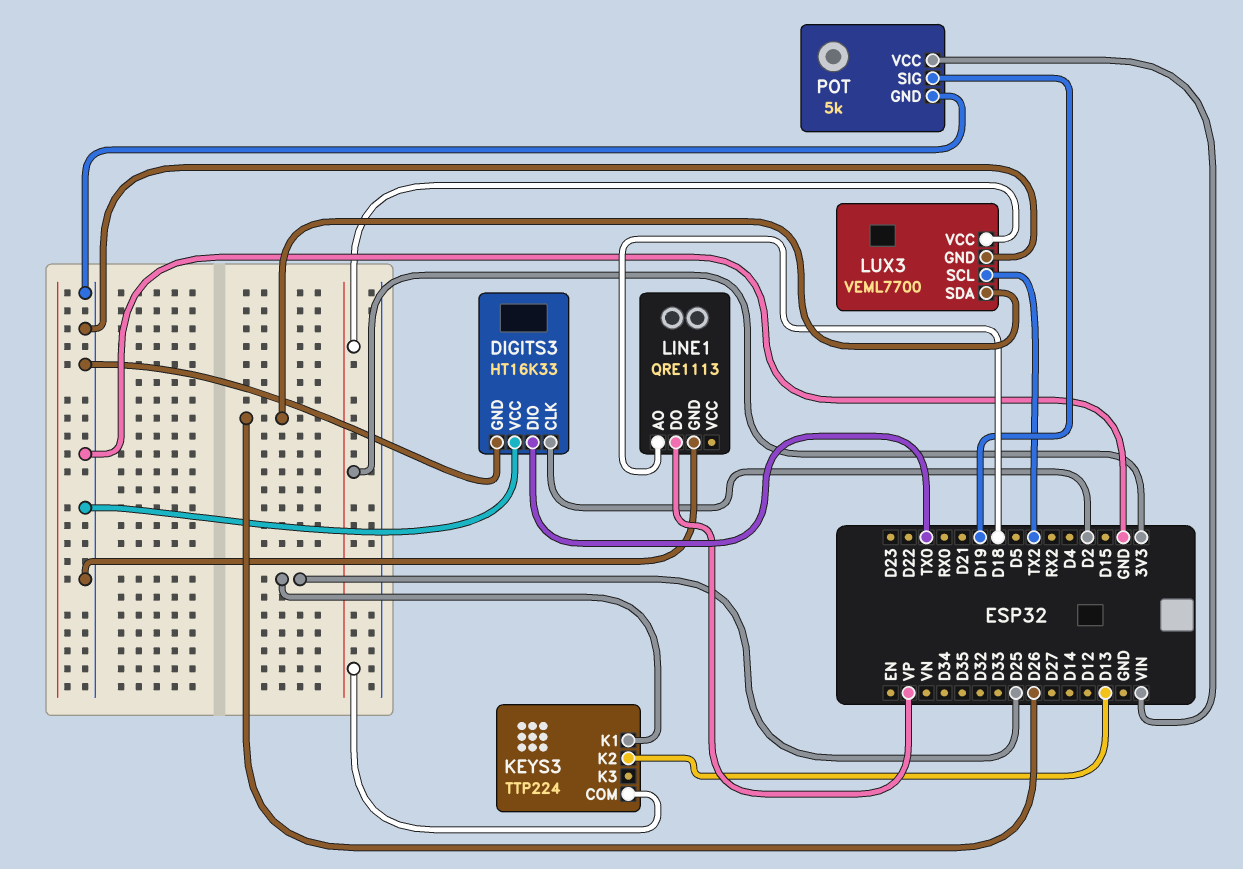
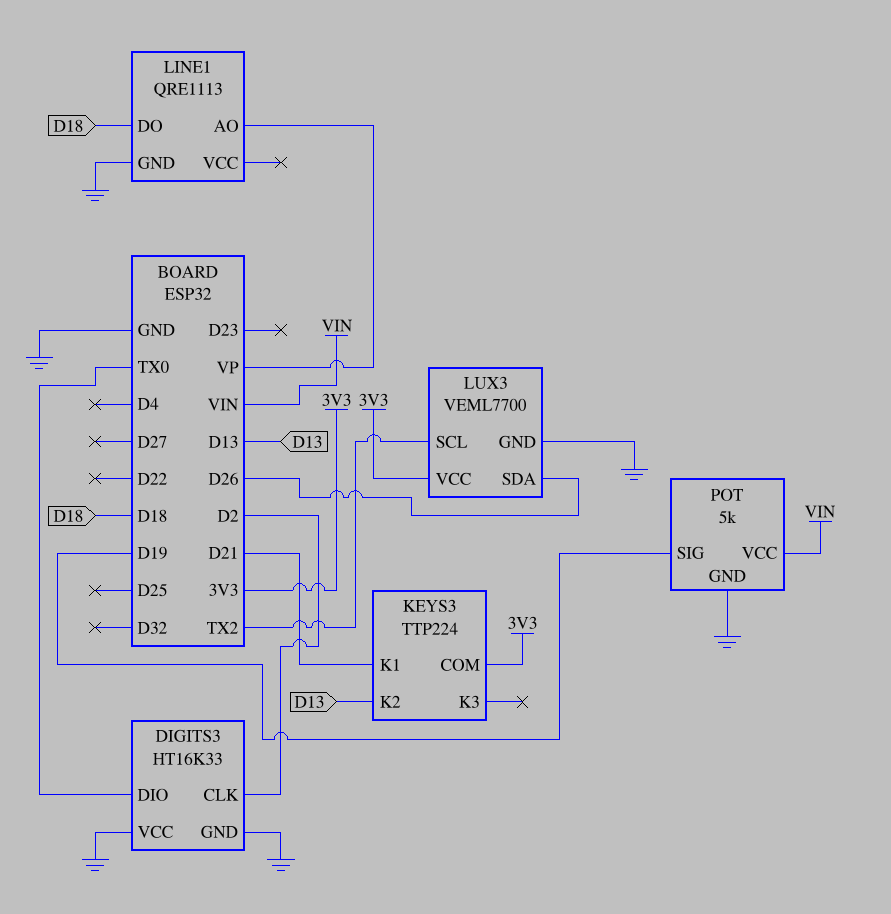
KEYS3 pin K1: D25 -> D21
LINE1 pin AO: D18 -> VP
LINE1 pin DO: VP -> D18

